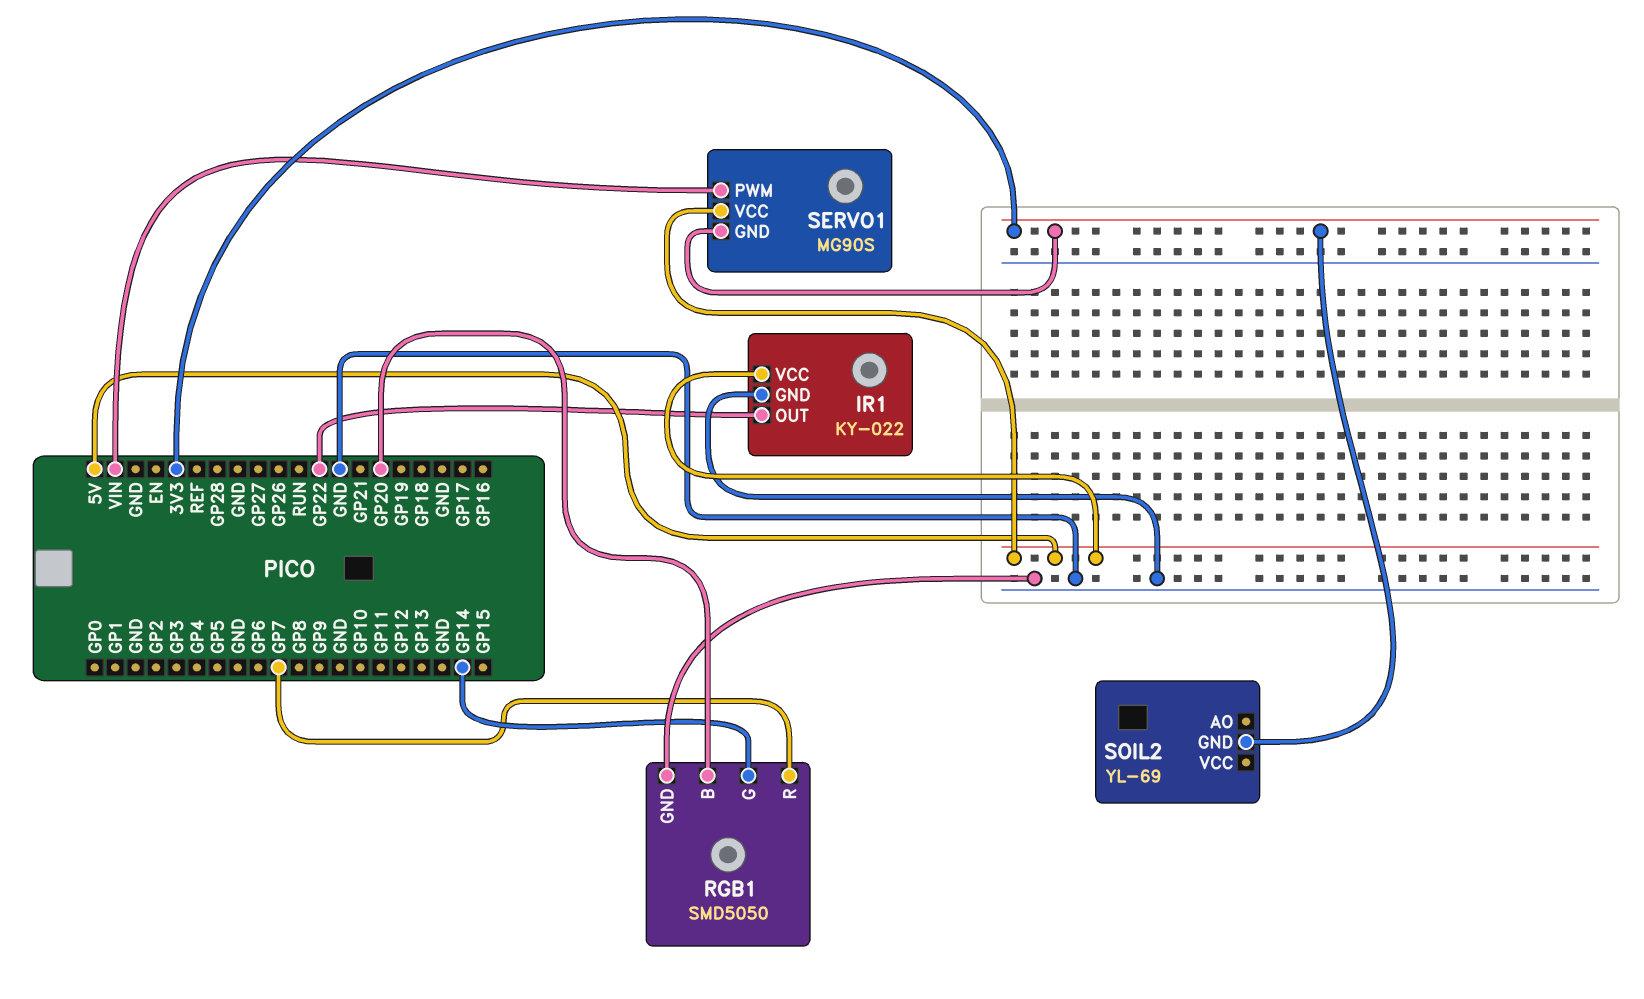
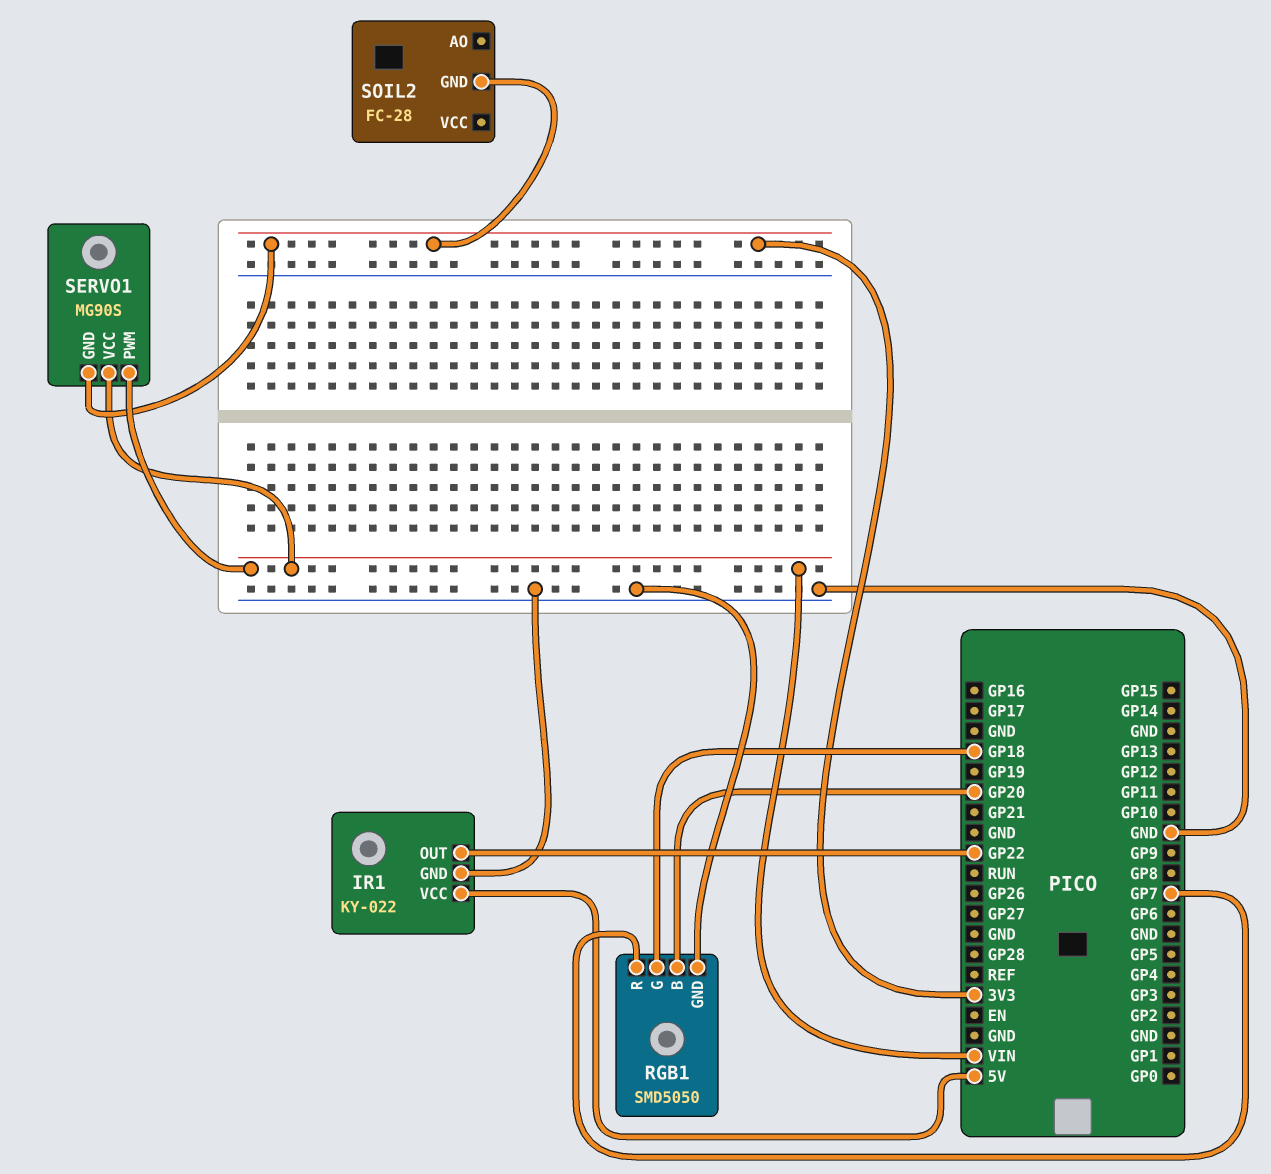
RGB1 pin G: GP14 -> GP18
SERVO1 pin VCC: 5V -> VIN
SOIL2: YL-69 -> FC-28

